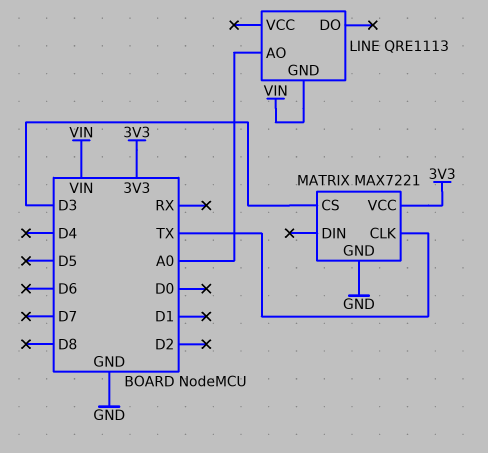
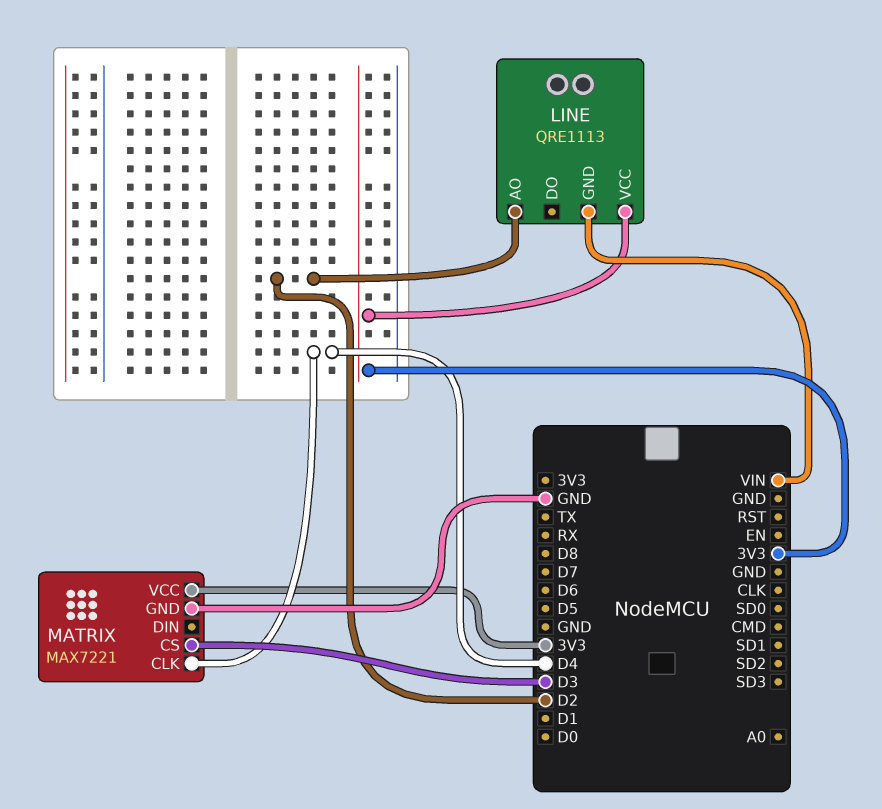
LINE pin AO: A0 -> D2
LINE pin VCC: none -> 3V3
MATRIX pin CLK: TX -> D4

